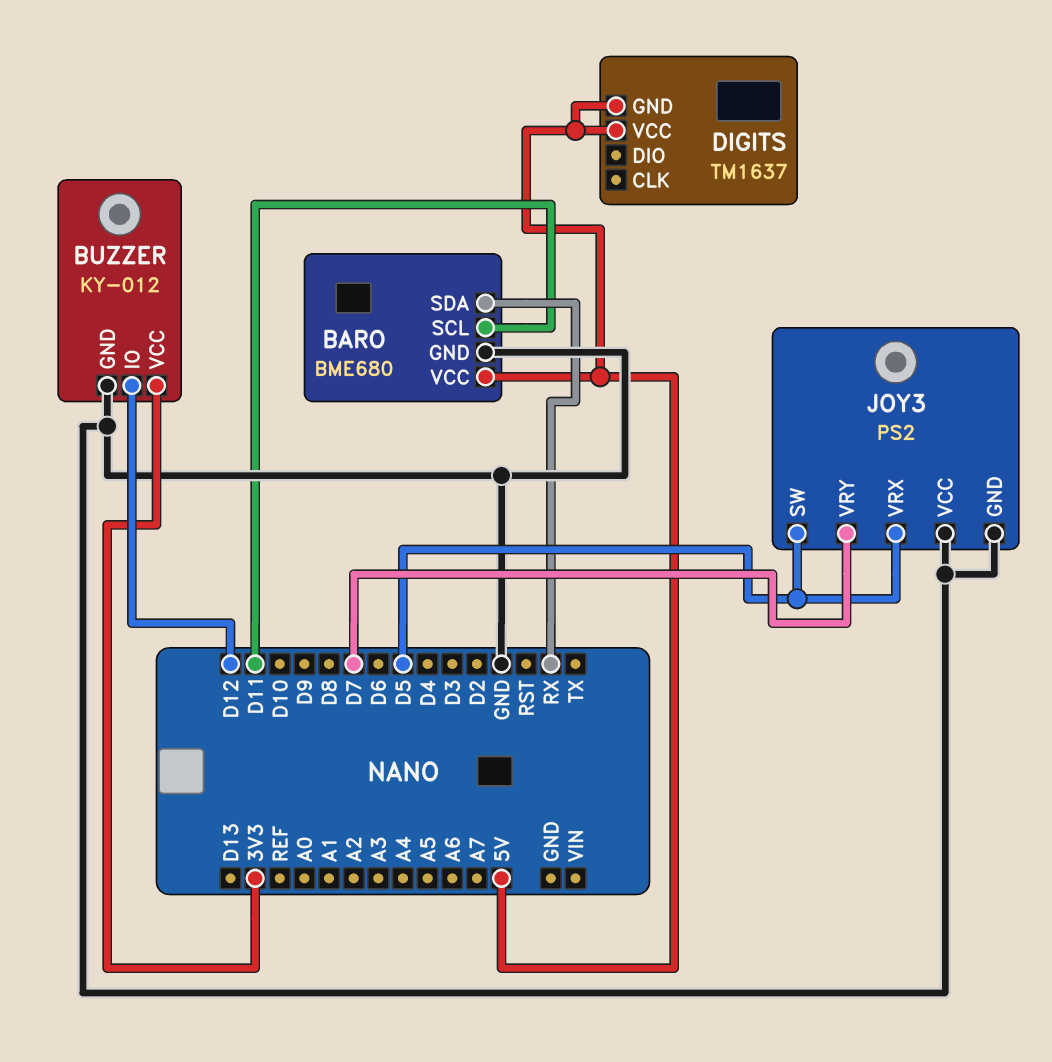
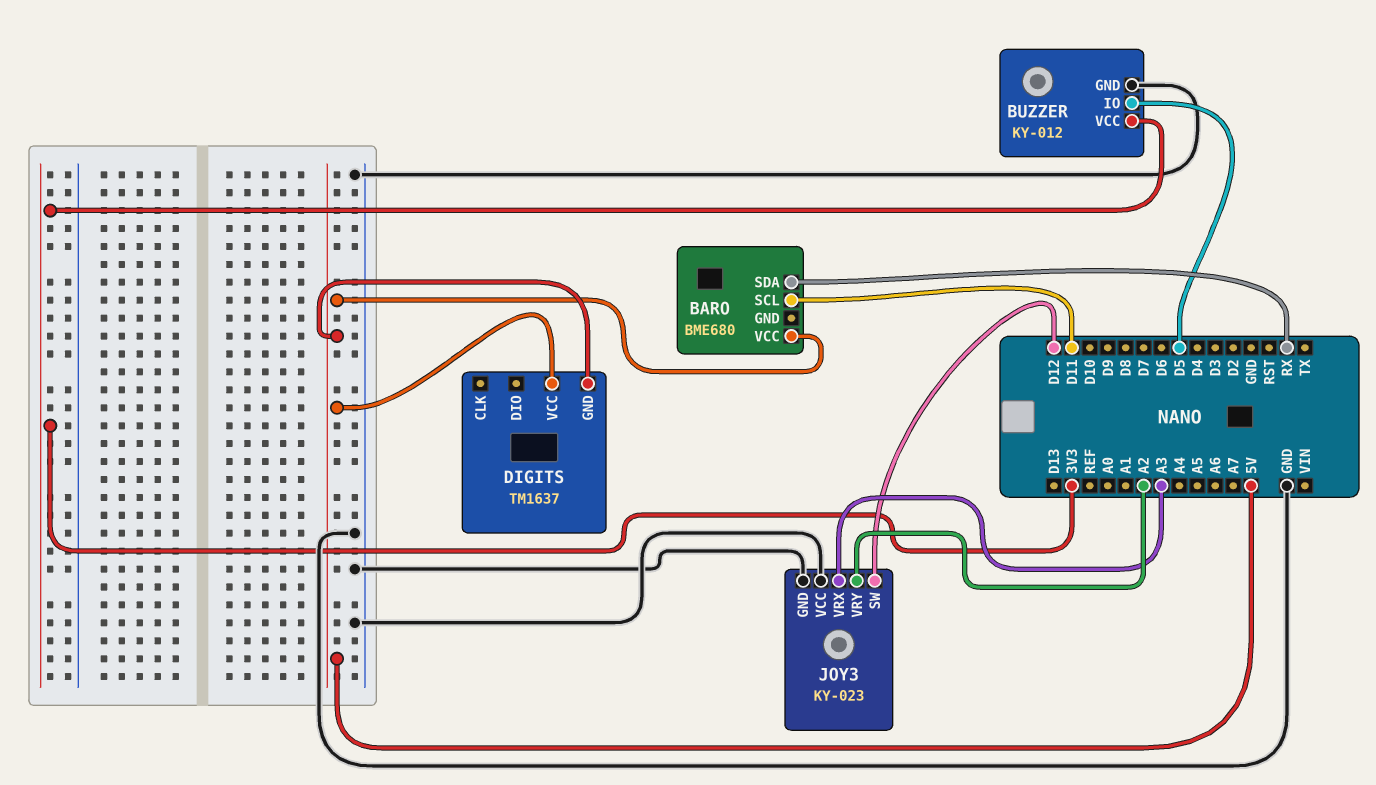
BARO pin GND: GND -> none
BUZZER pin IO: D12 -> D5
JOY3: PS2 -> KY-023
JOY3 pin SW: D5 -> D12
JOY3 pin VRX: D5 -> A3
JOY3 pin VRY: D7 -> A2

